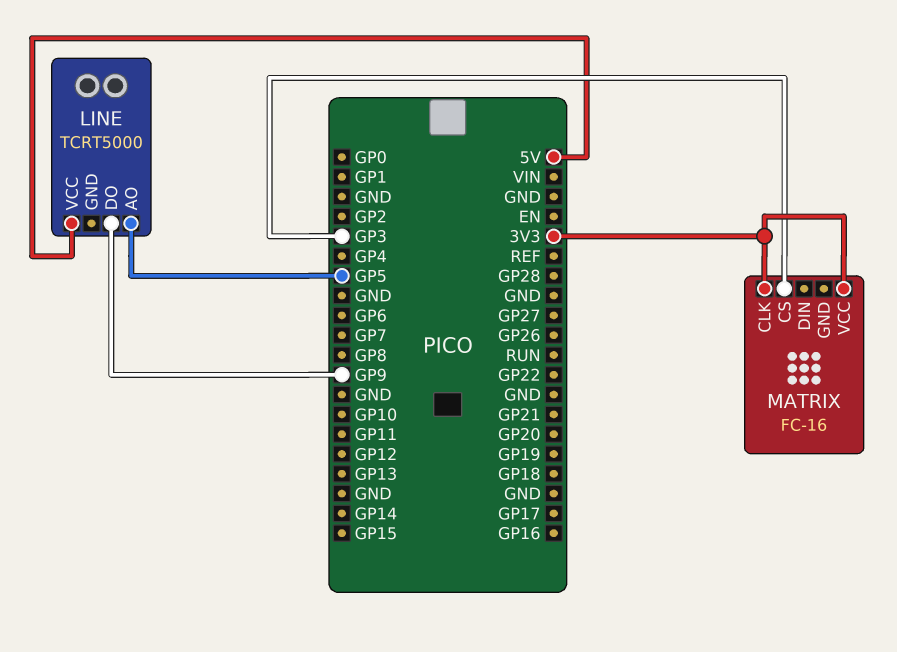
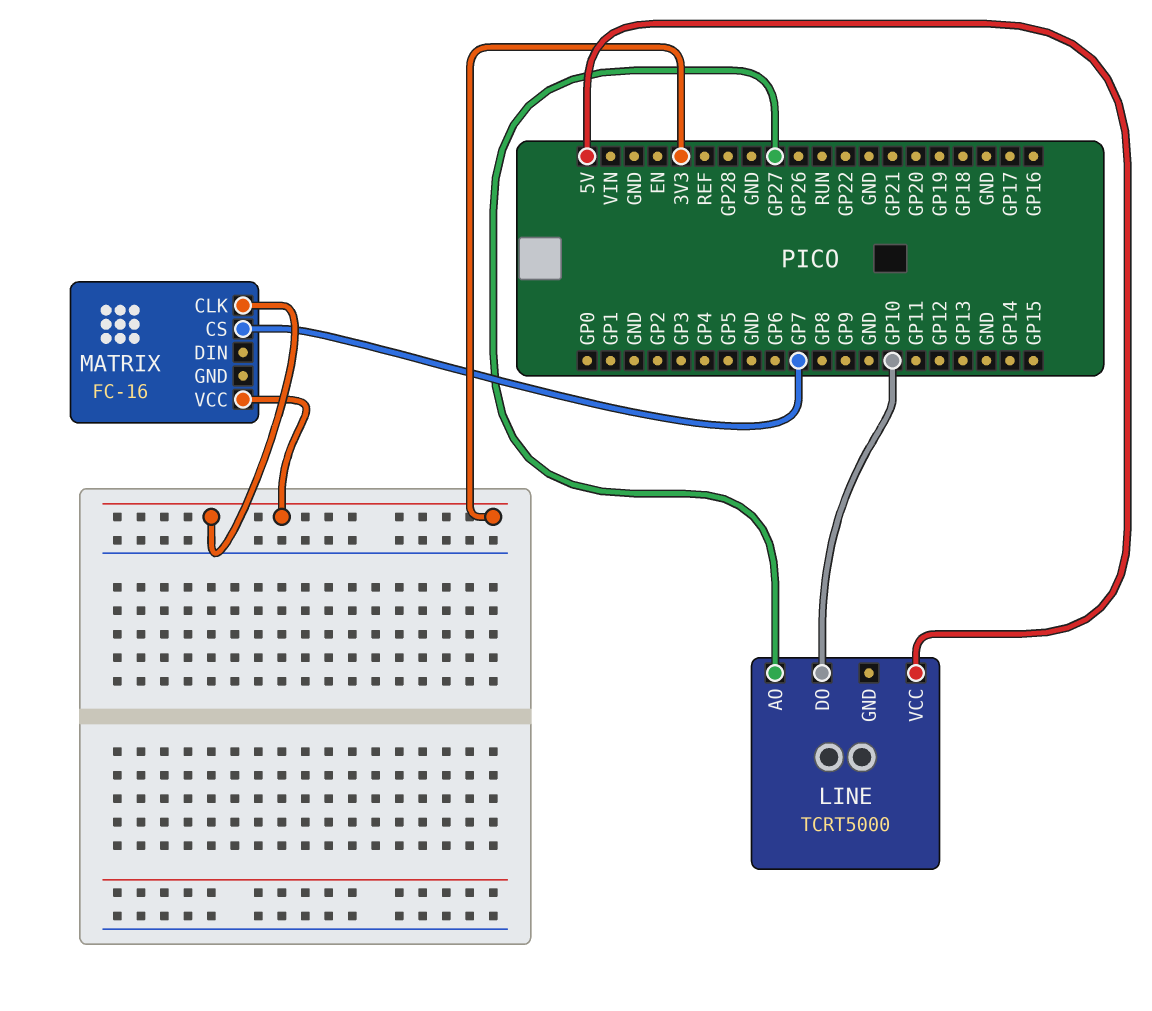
LINE pin AO: GP5 -> GP27
LINE pin DO: GP9 -> GP10
MATRIX pin CS: GP3 -> GP7

